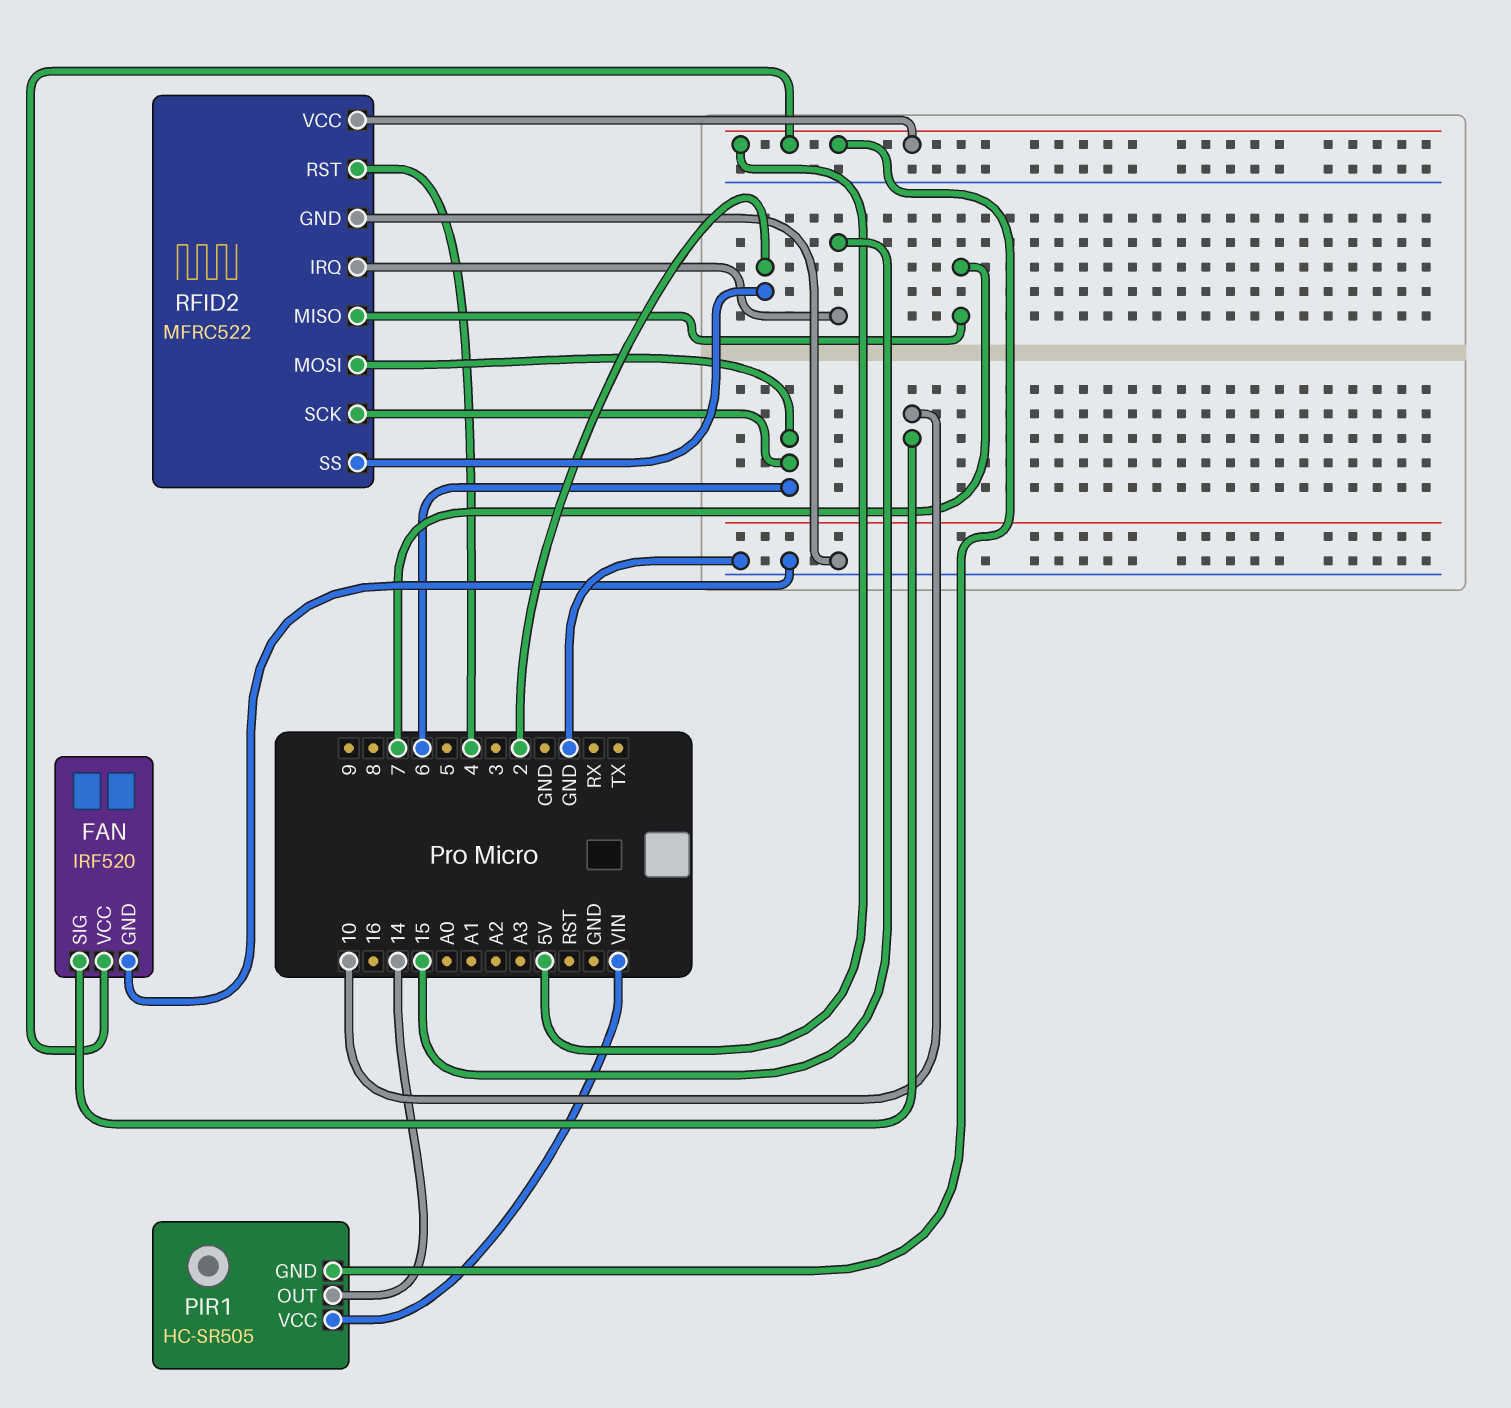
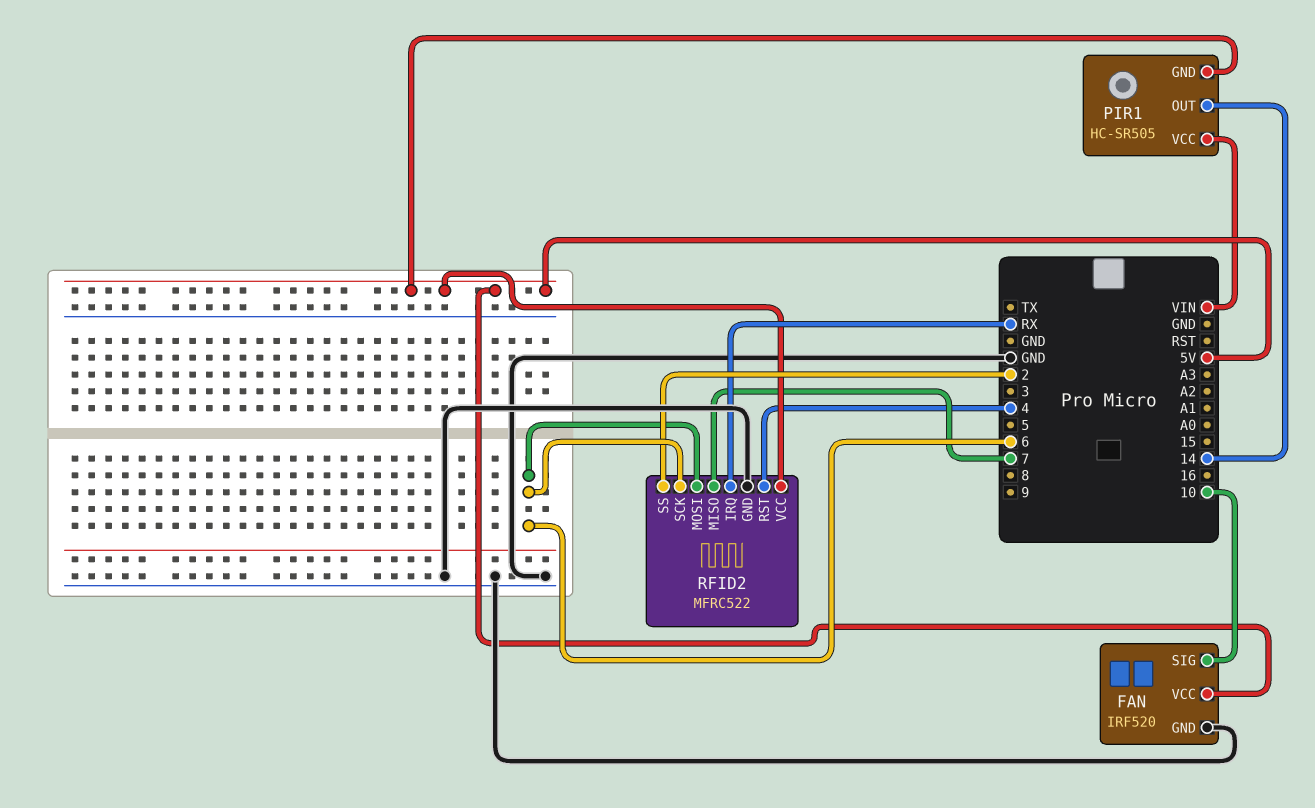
RFID2 pin IRQ: 15 -> RX

